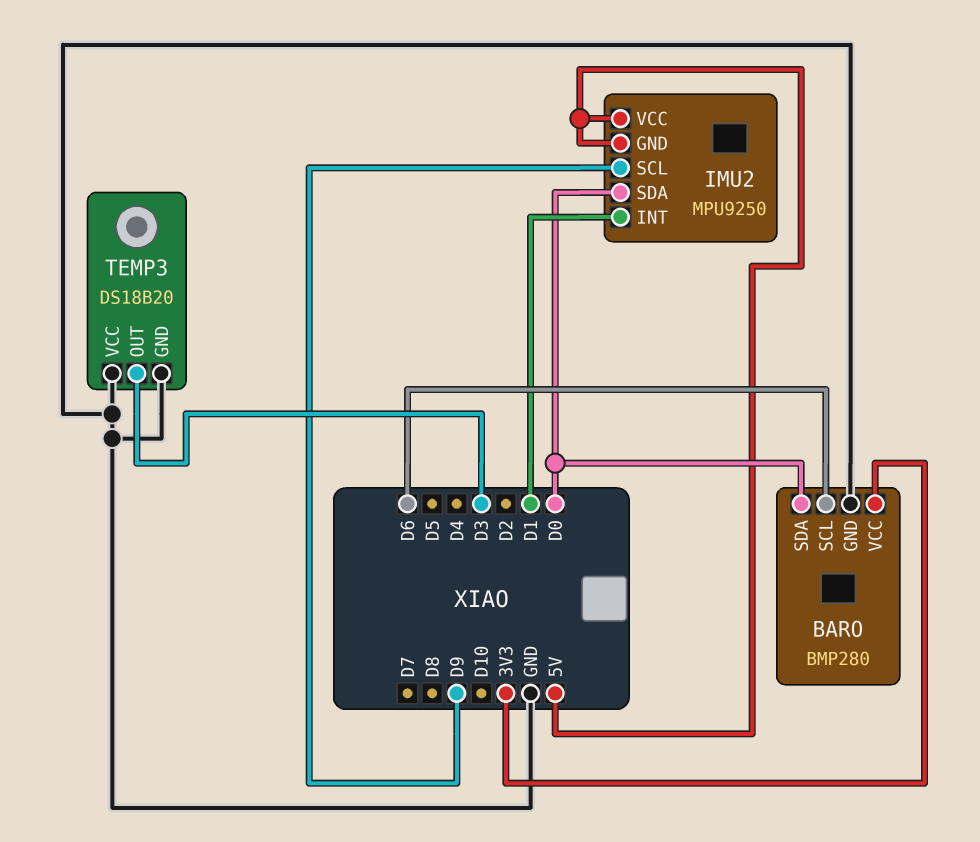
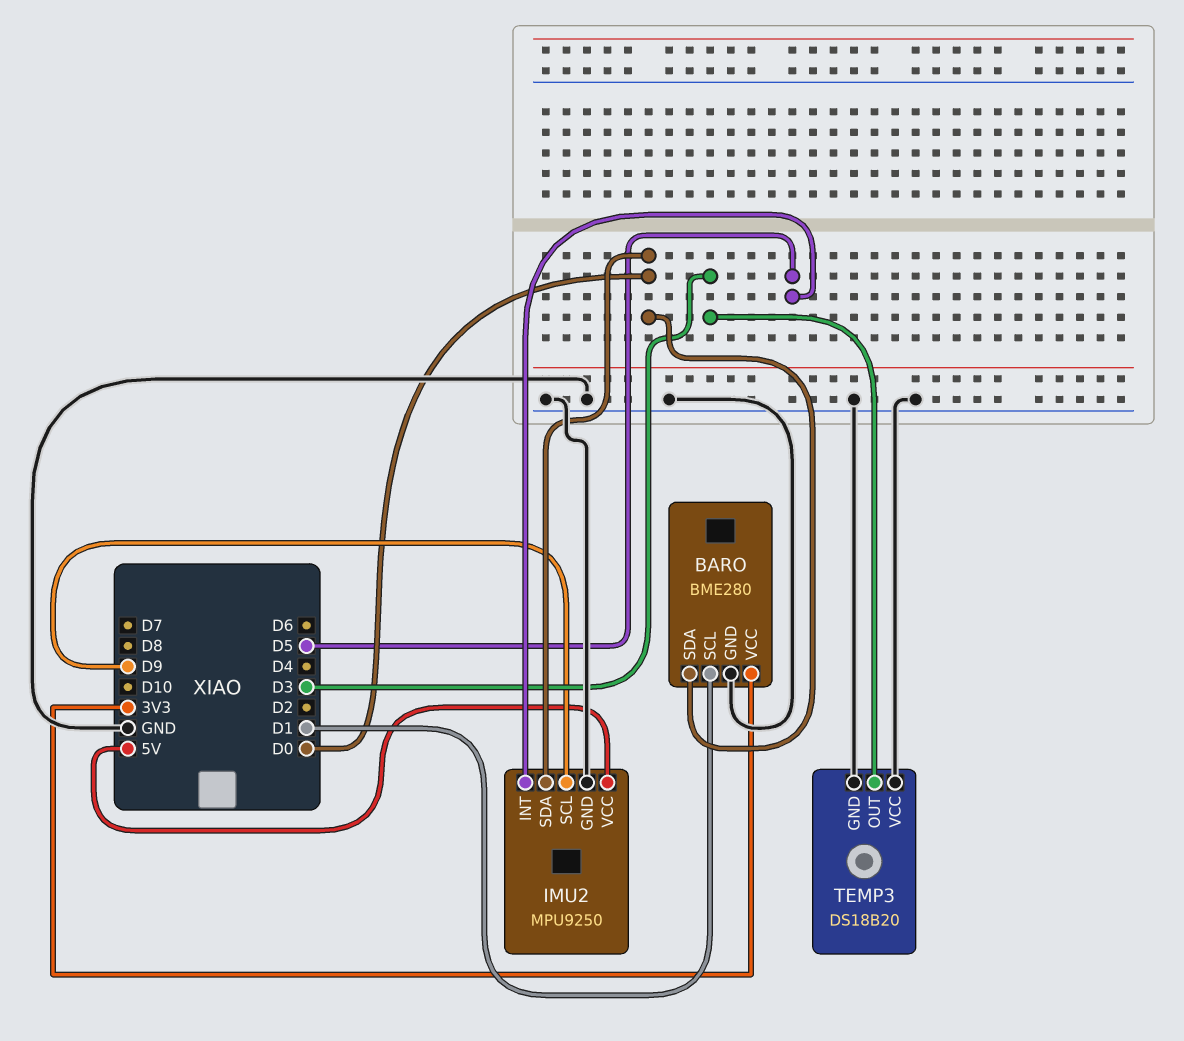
BARO: BMP280 -> BME280
BARO pin SCL: D6 -> D1
IMU2 pin GND: 5V -> GND
IMU2 pin INT: D1 -> D5

